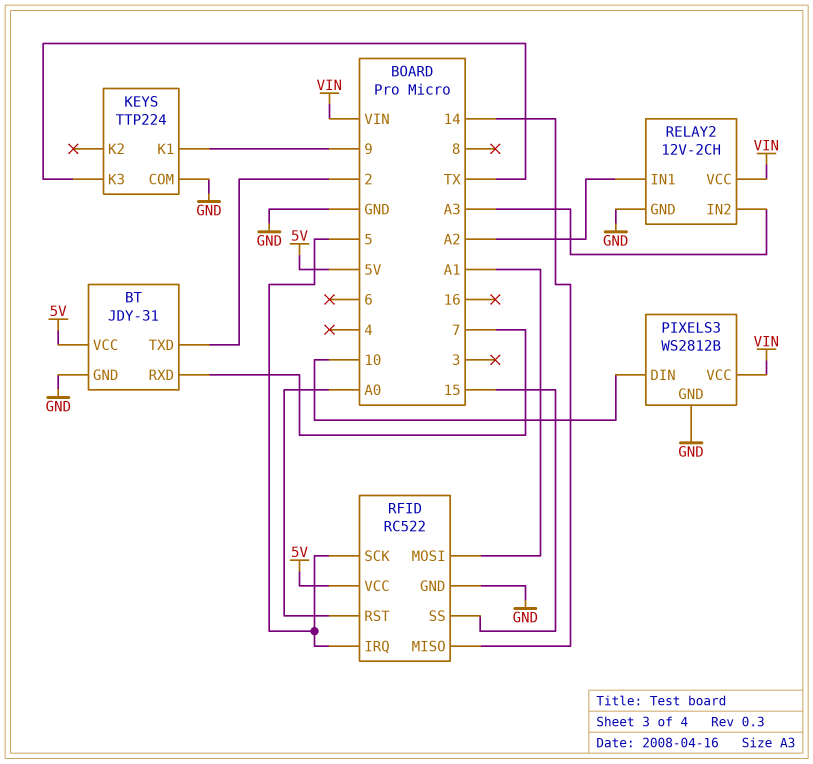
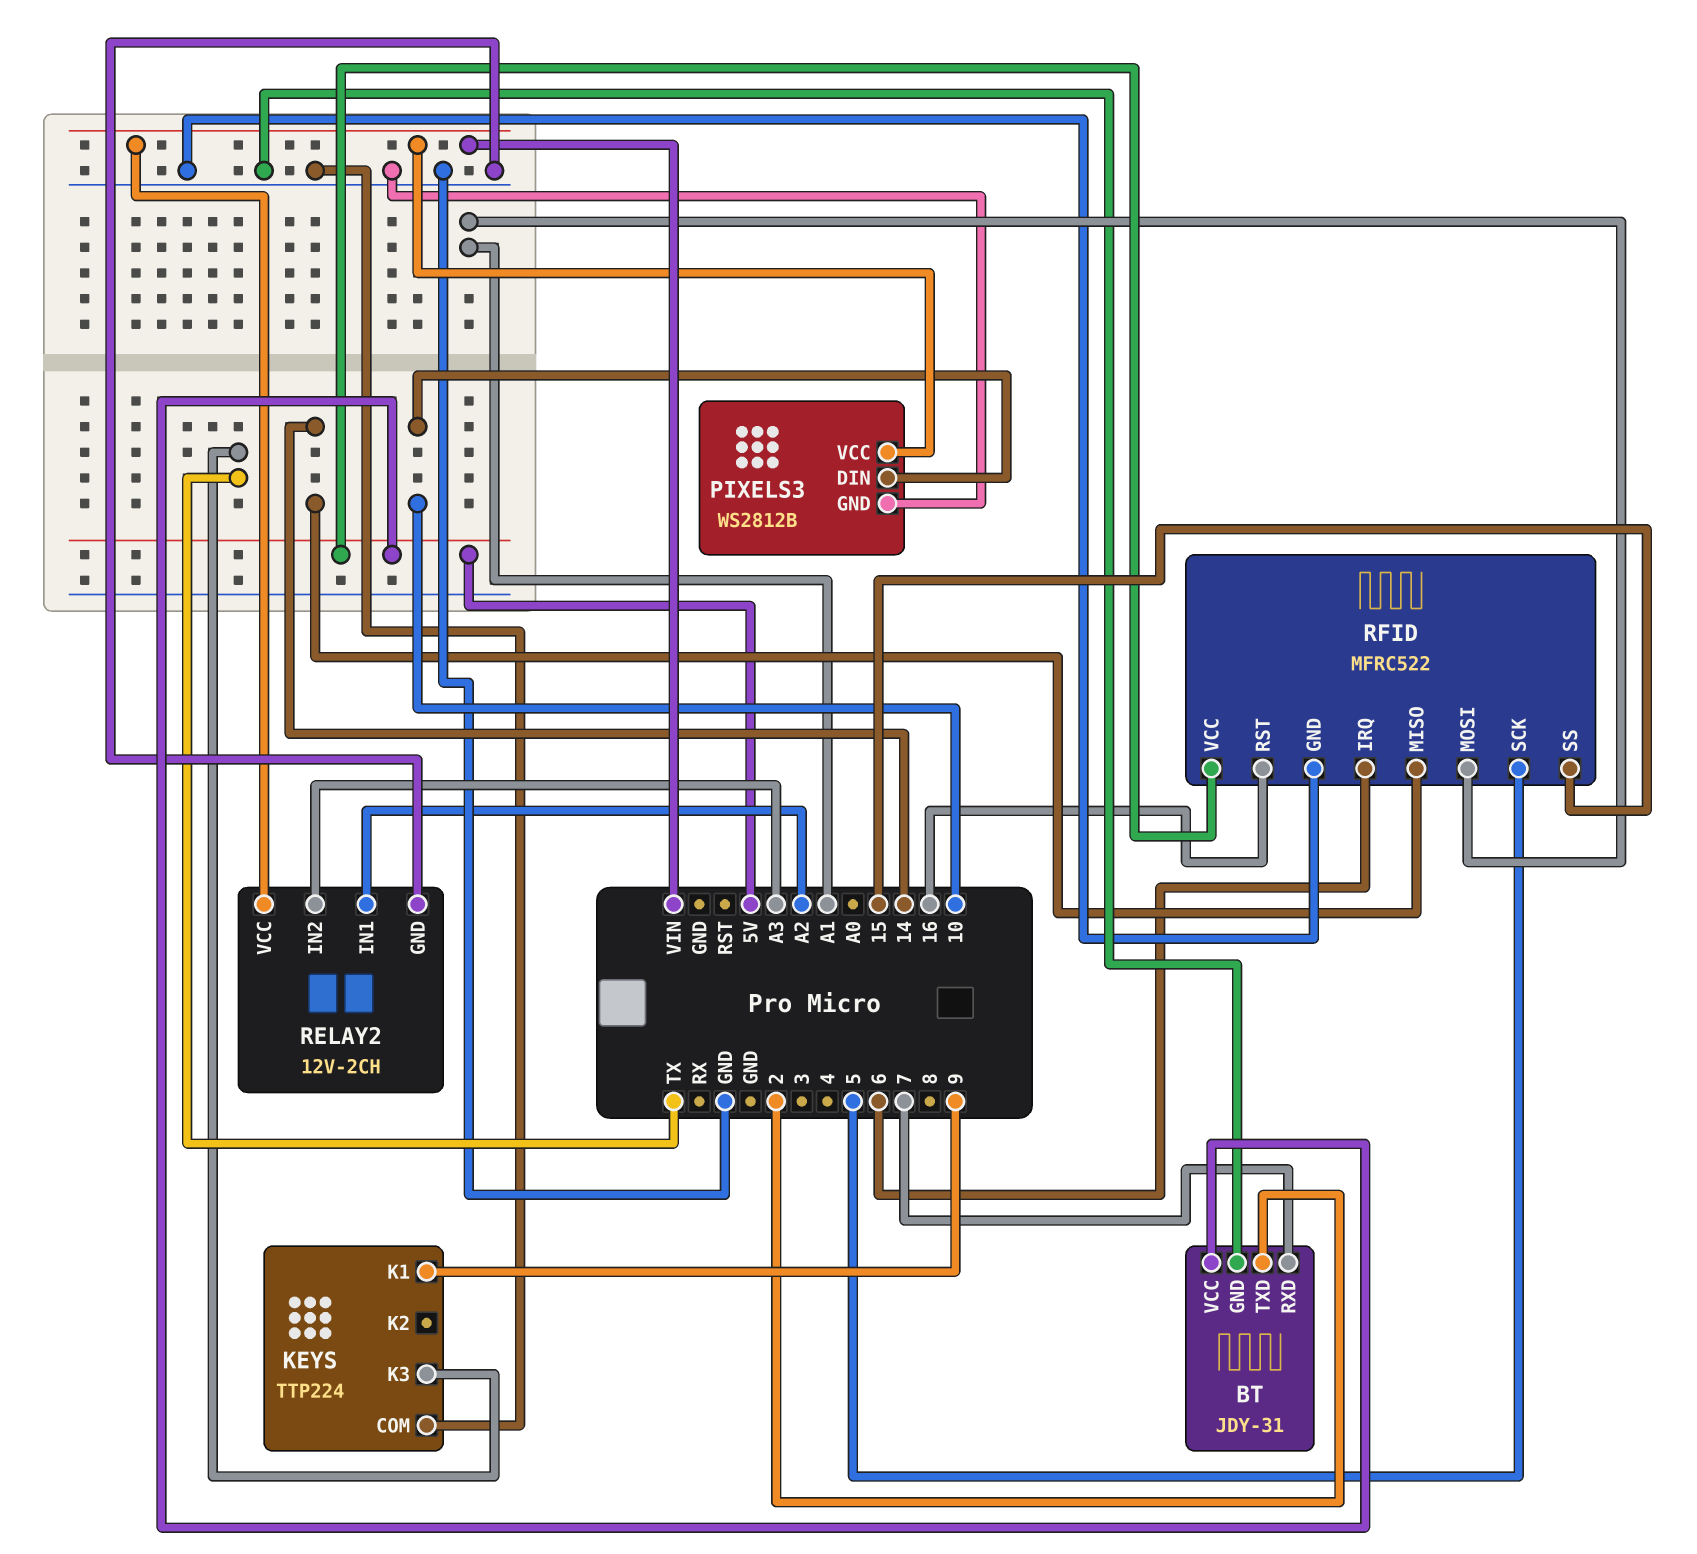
RFID: RC522 -> MFRC522
RFID pin IRQ: 5 -> 6
RFID pin RST: A0 -> 16

